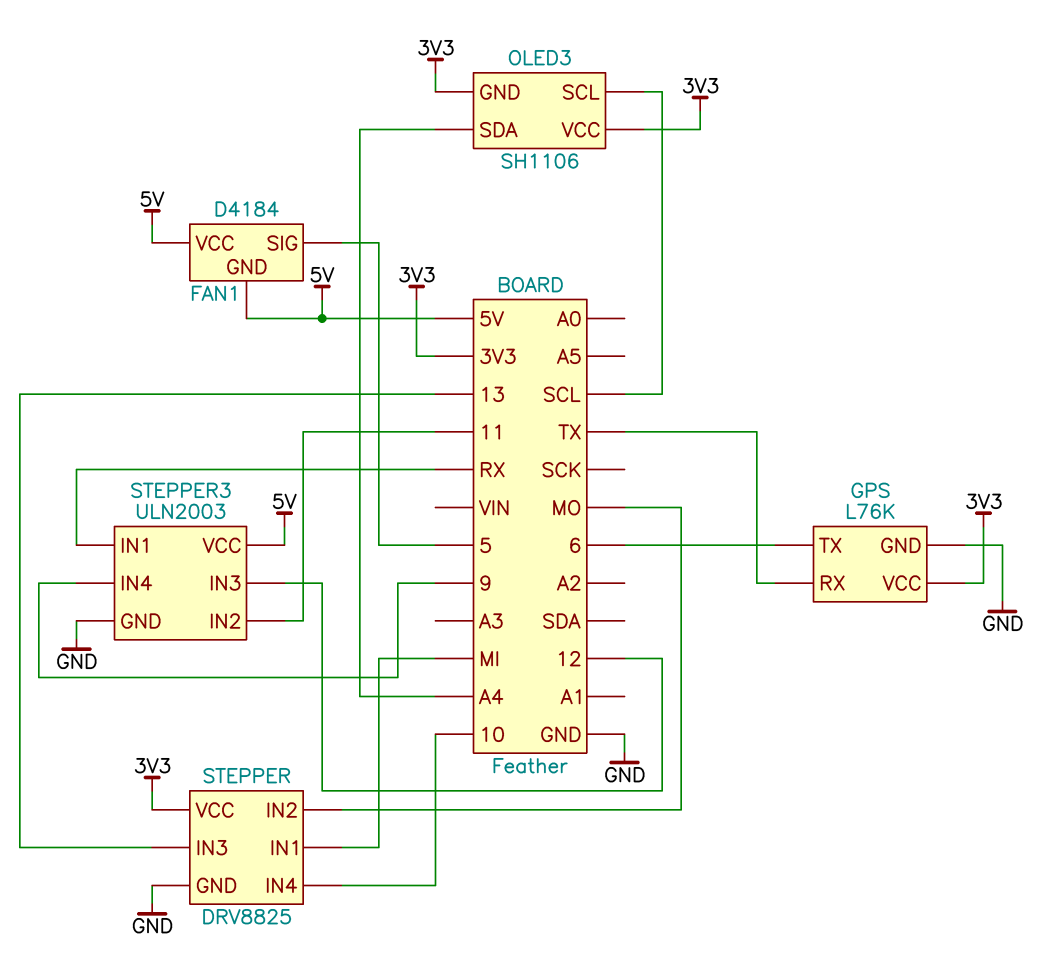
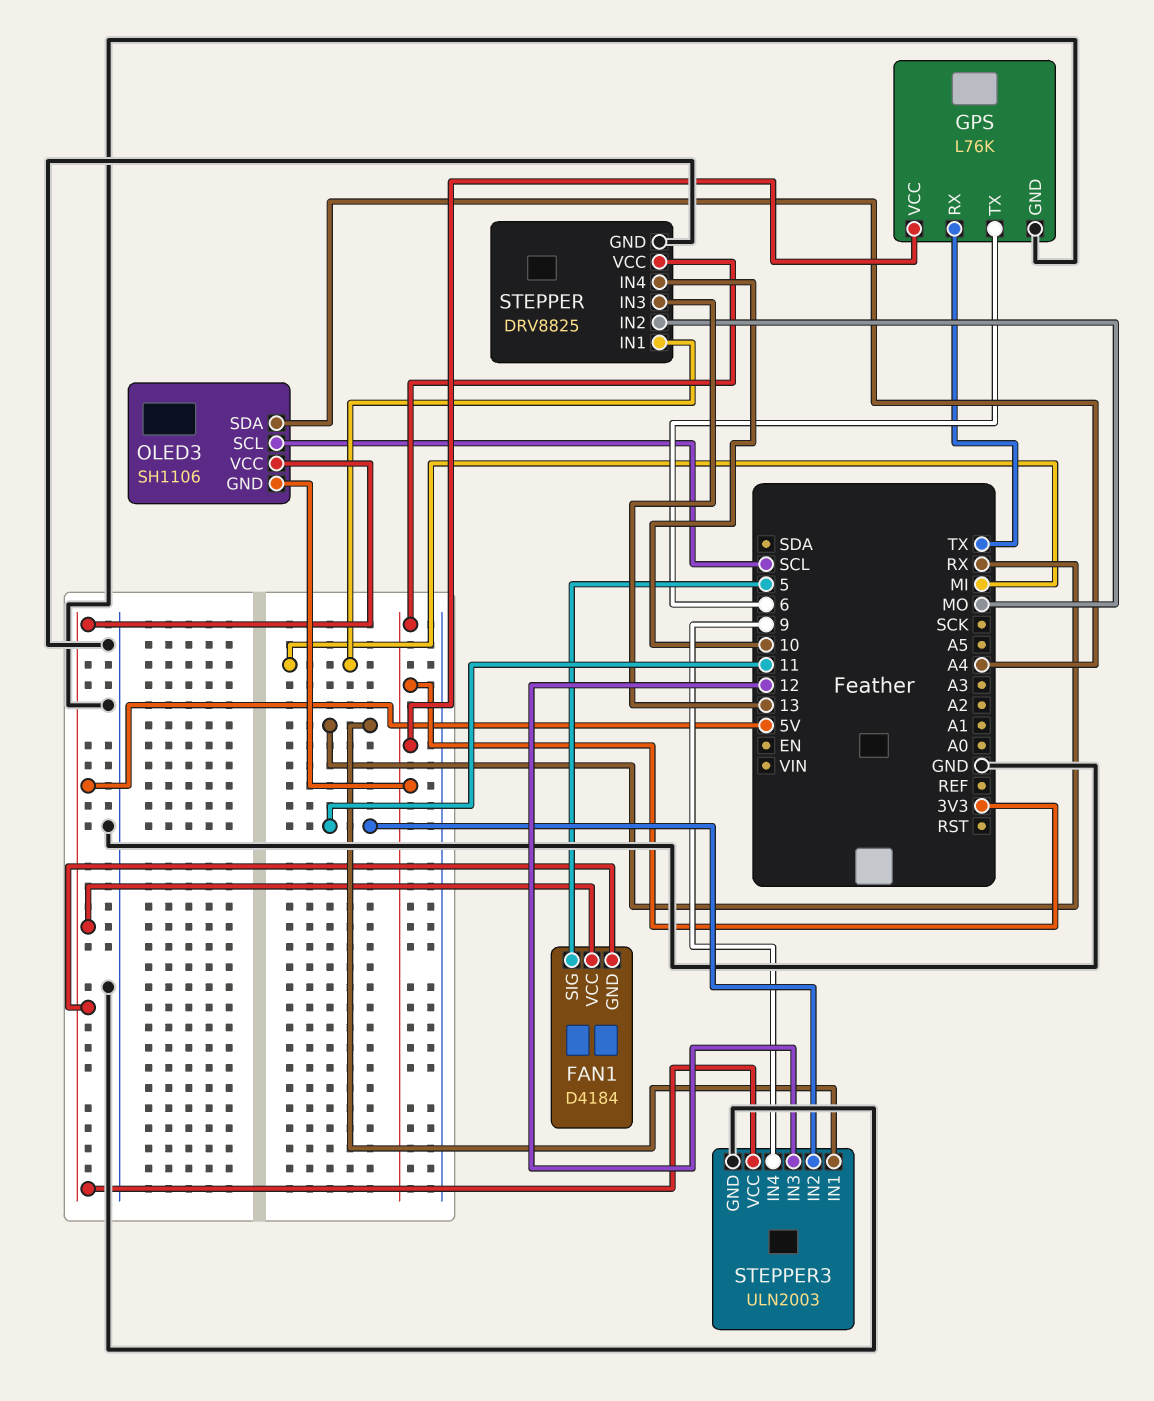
OLED3 pin VCC: 3V3 -> 5V

